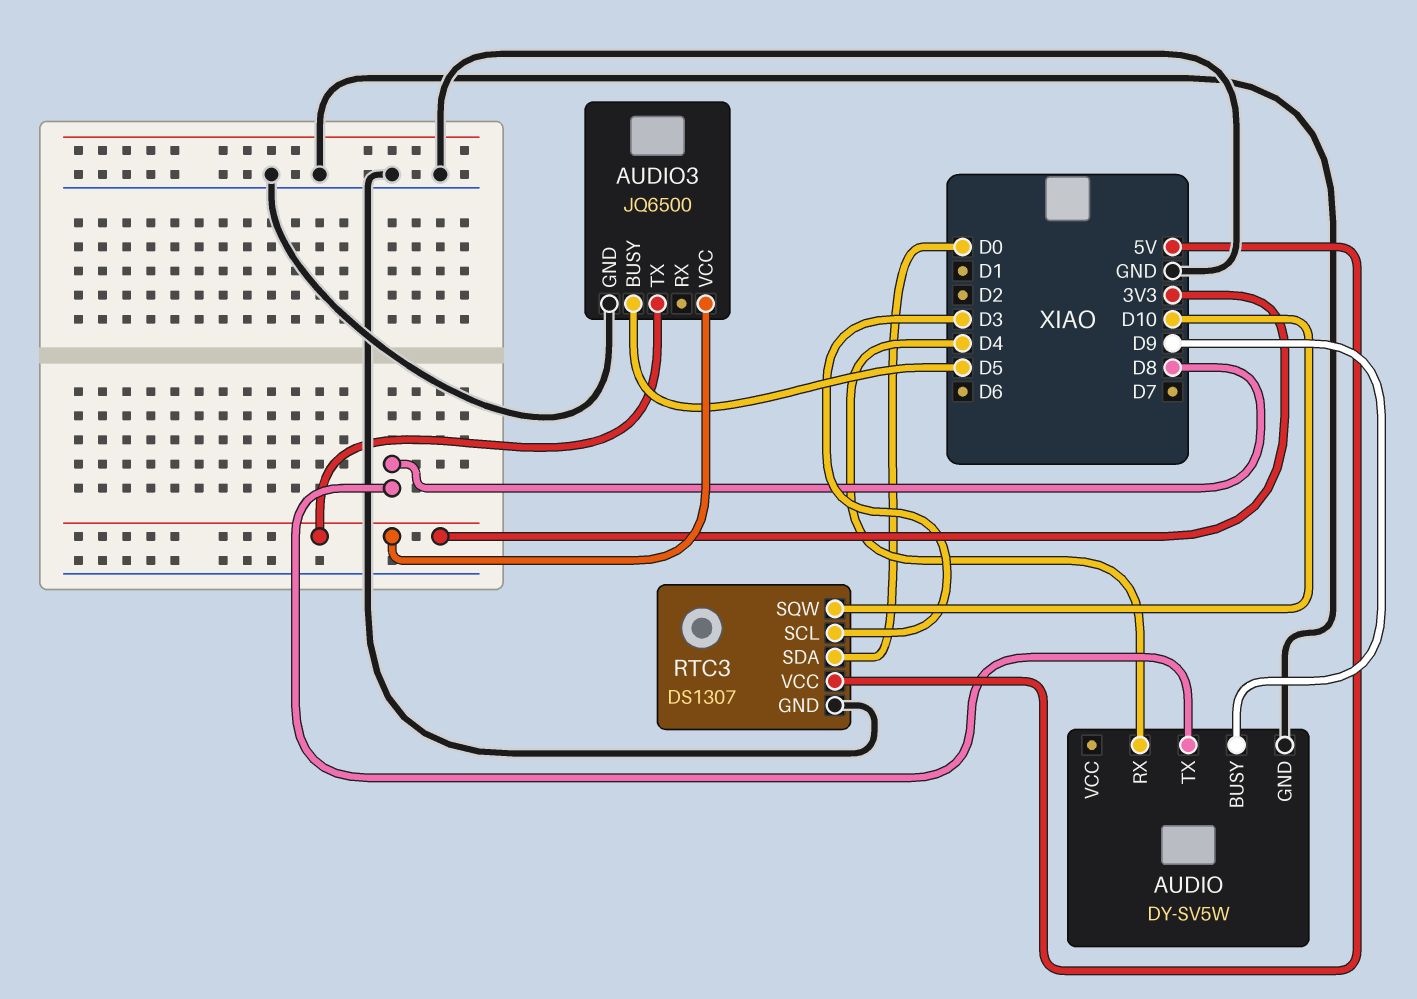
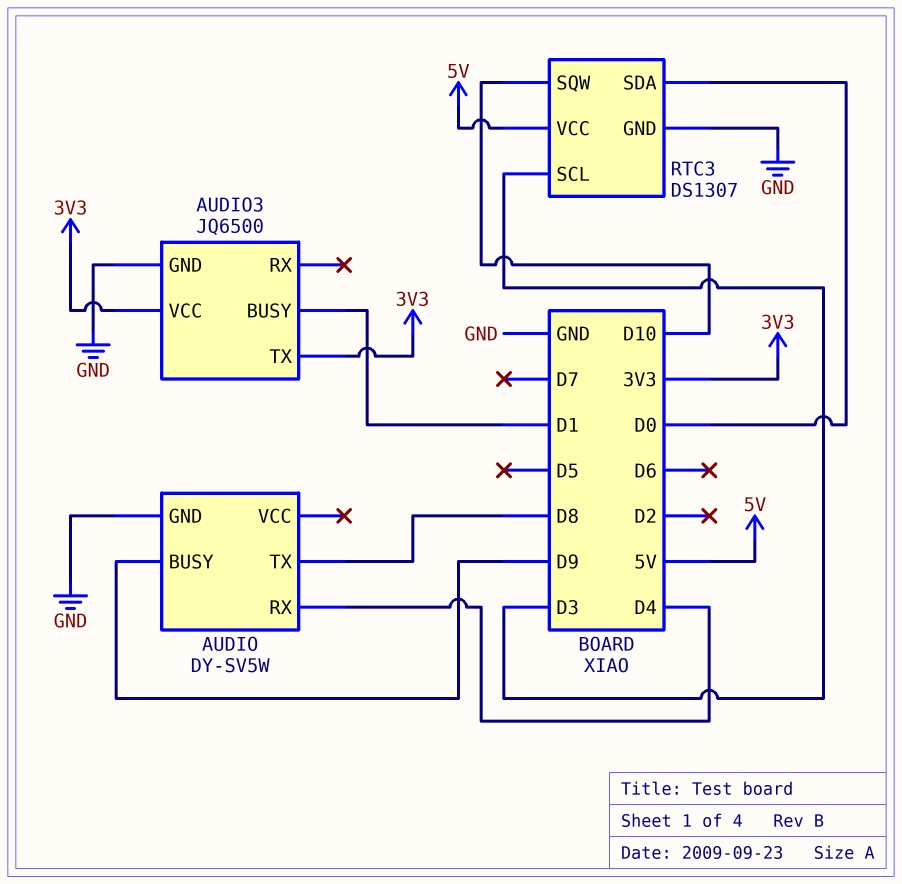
AUDIO3 pin BUSY: D5 -> D1

